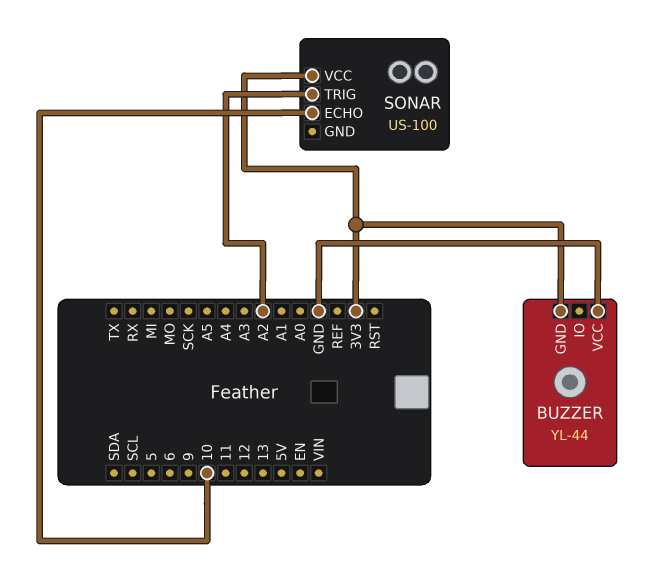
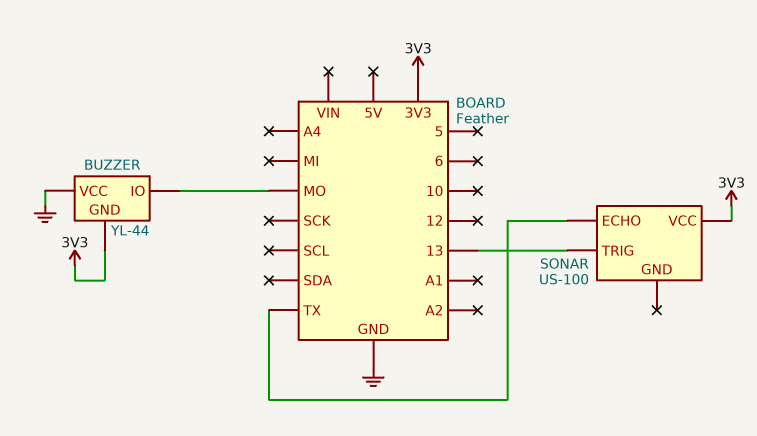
BUZZER pin IO: none -> MO
SONAR pin ECHO: 10 -> TX
SONAR pin TRIG: A2 -> 13

